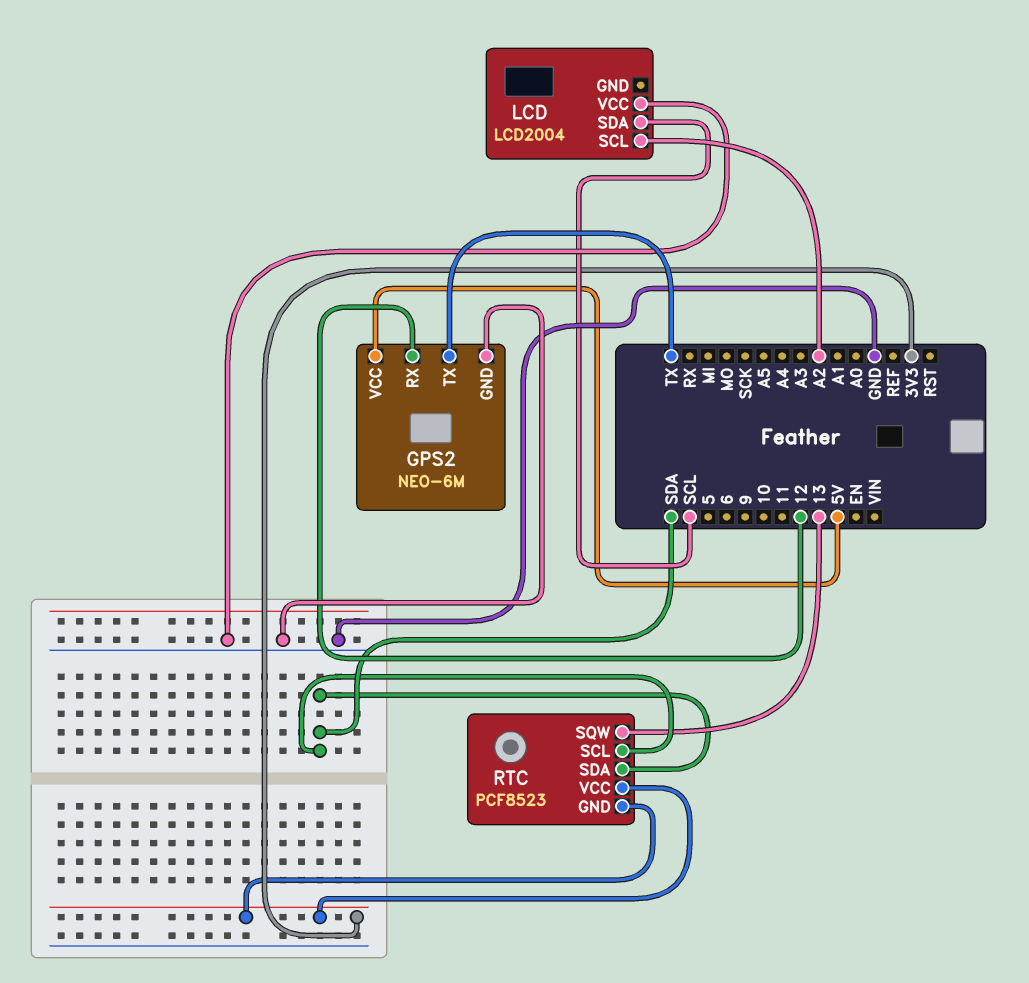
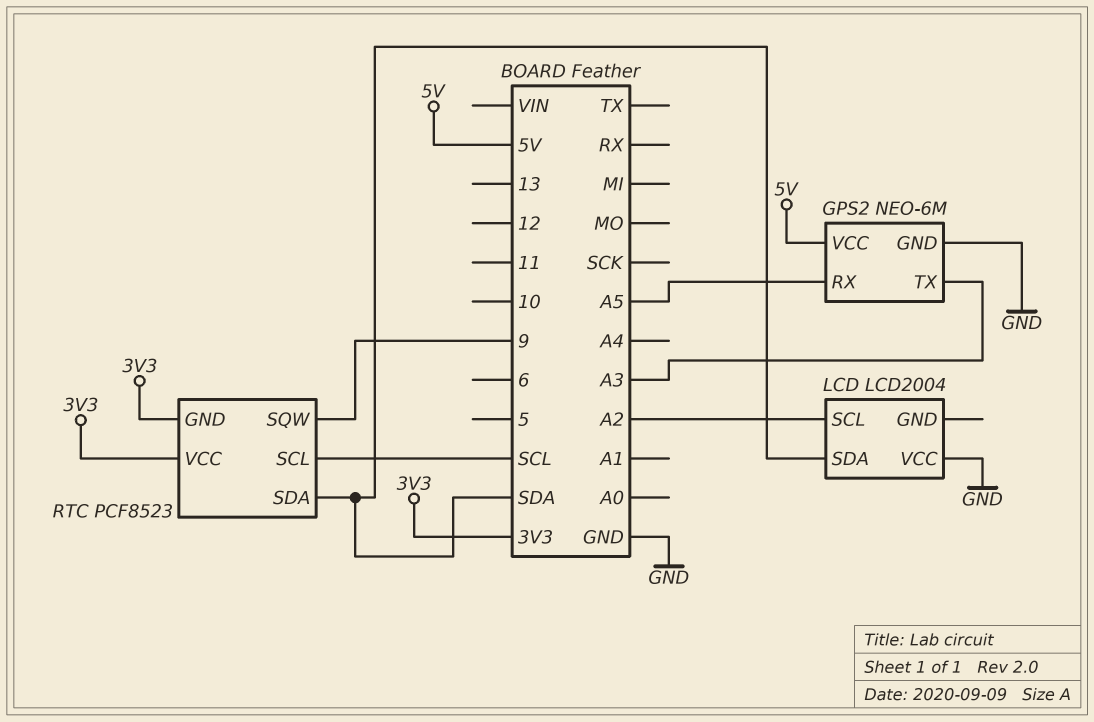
GPS2 pin RX: 12 -> A5
GPS2 pin TX: TX -> A3
LCD pin SDA: SCL -> SDA
RTC pin SCL: SDA -> SCL
RTC pin SQW: 13 -> 9

